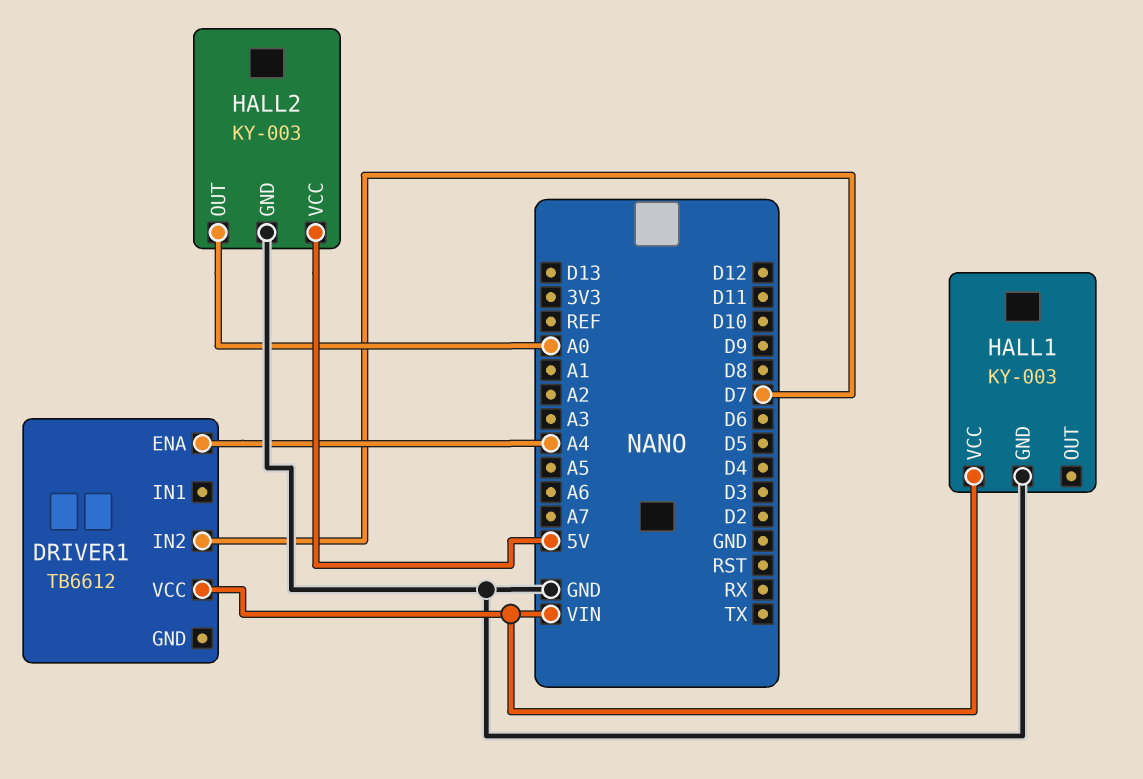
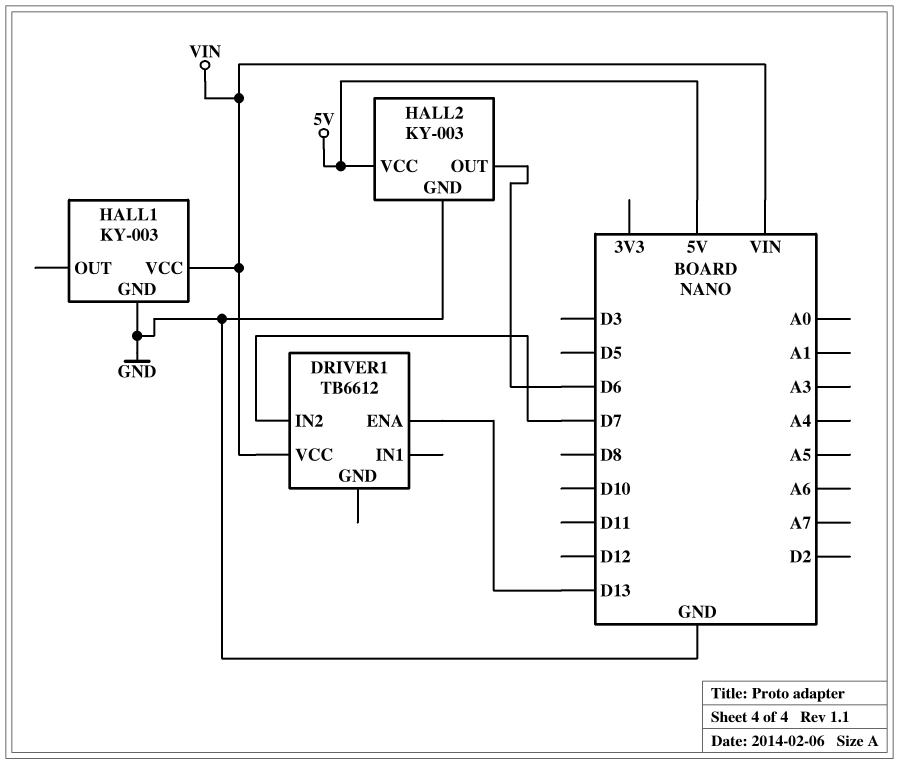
DRIVER1 pin ENA: A4 -> D13
HALL2 pin OUT: A0 -> D6

